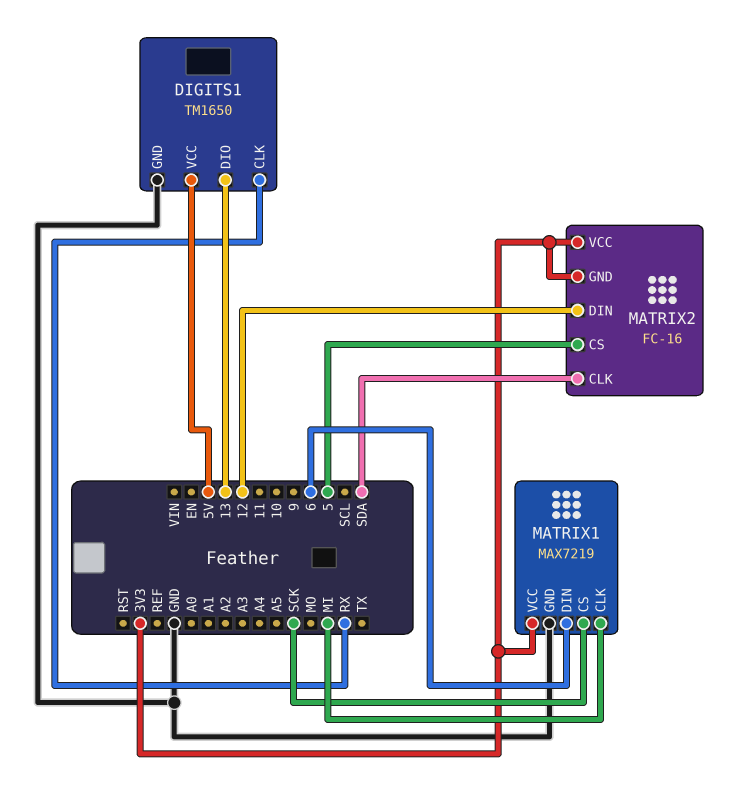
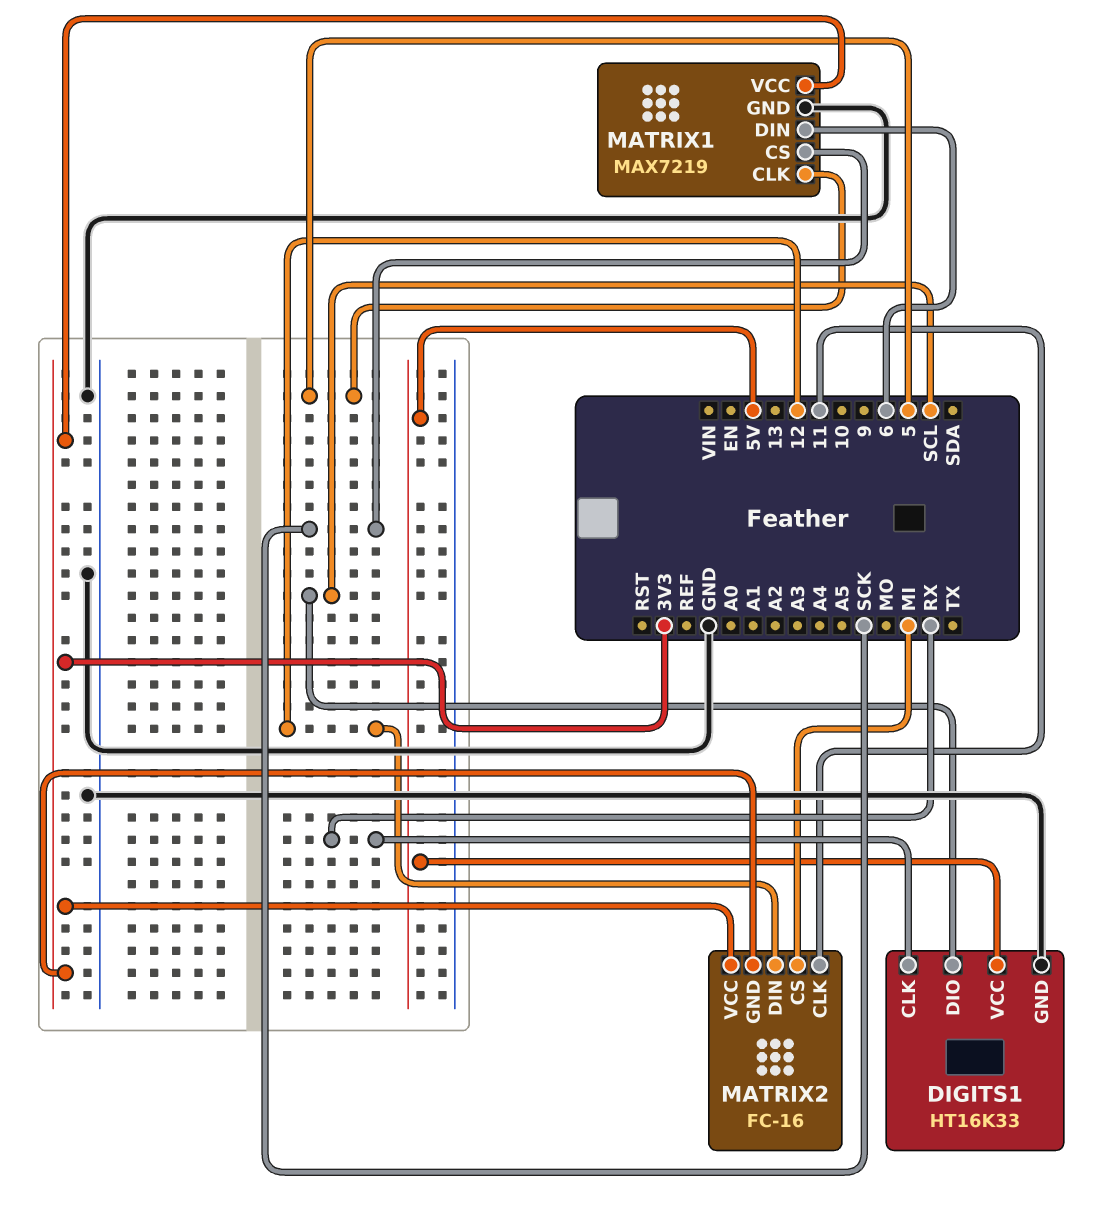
DIGITS1: TM1650 -> HT16K33
DIGITS1 pin DIO: 13 -> SCL
MATRIX1 pin CLK: MI -> 5
MATRIX2 pin CLK: SDA -> 11
MATRIX2 pin CS: 5 -> MI

